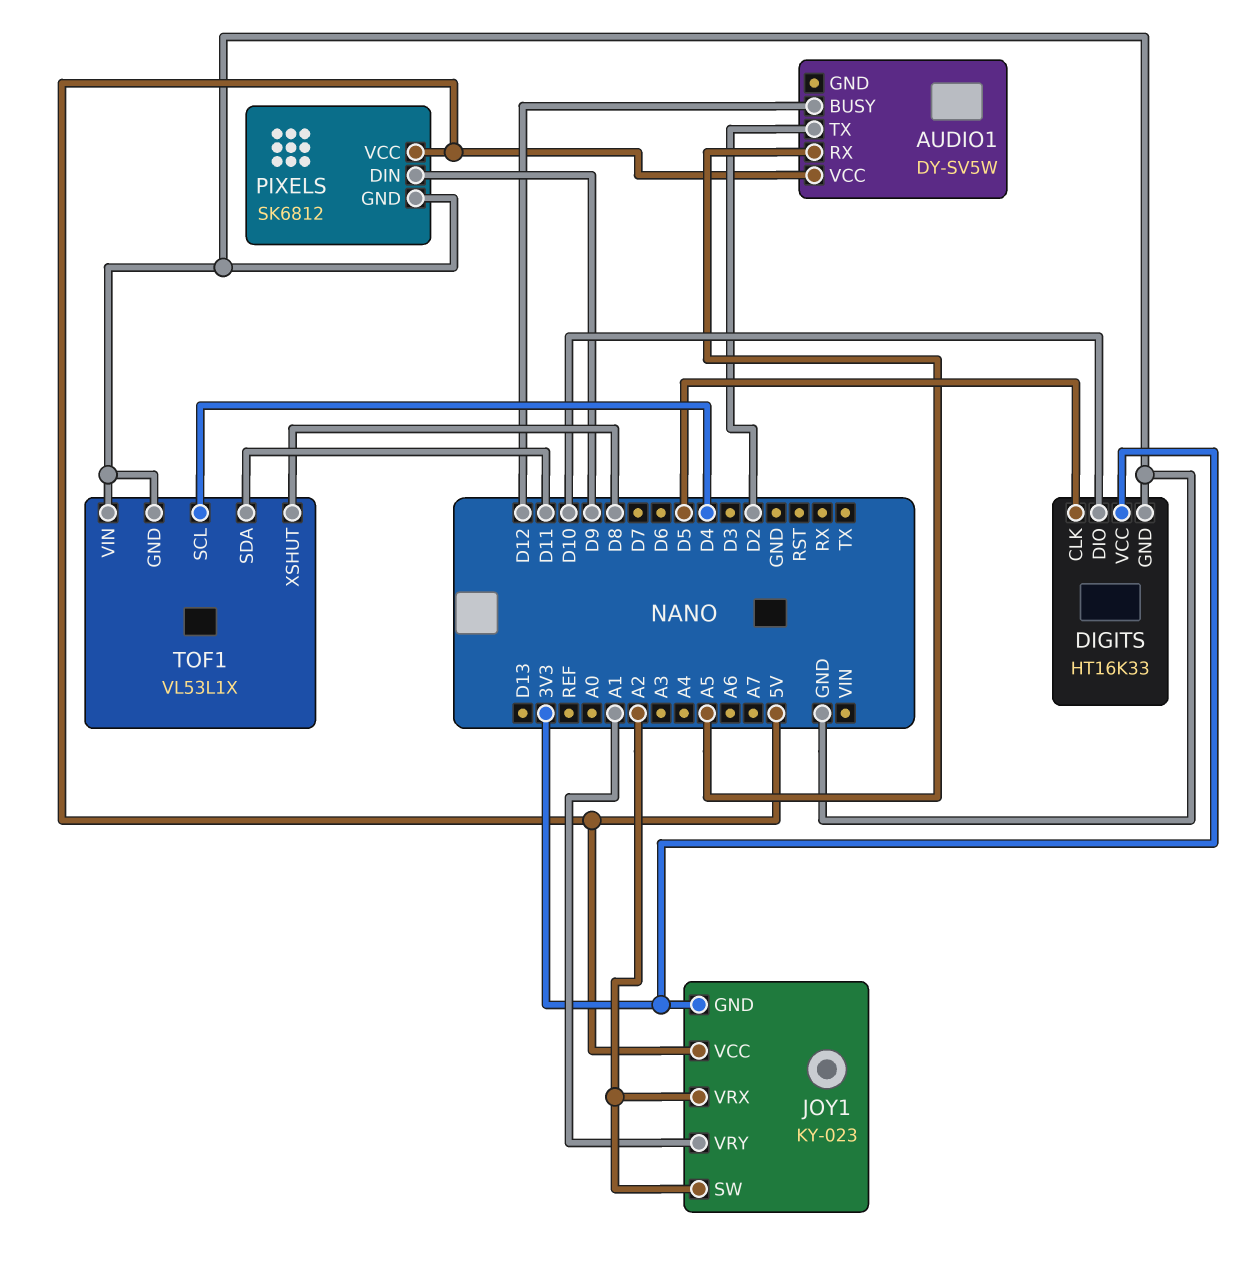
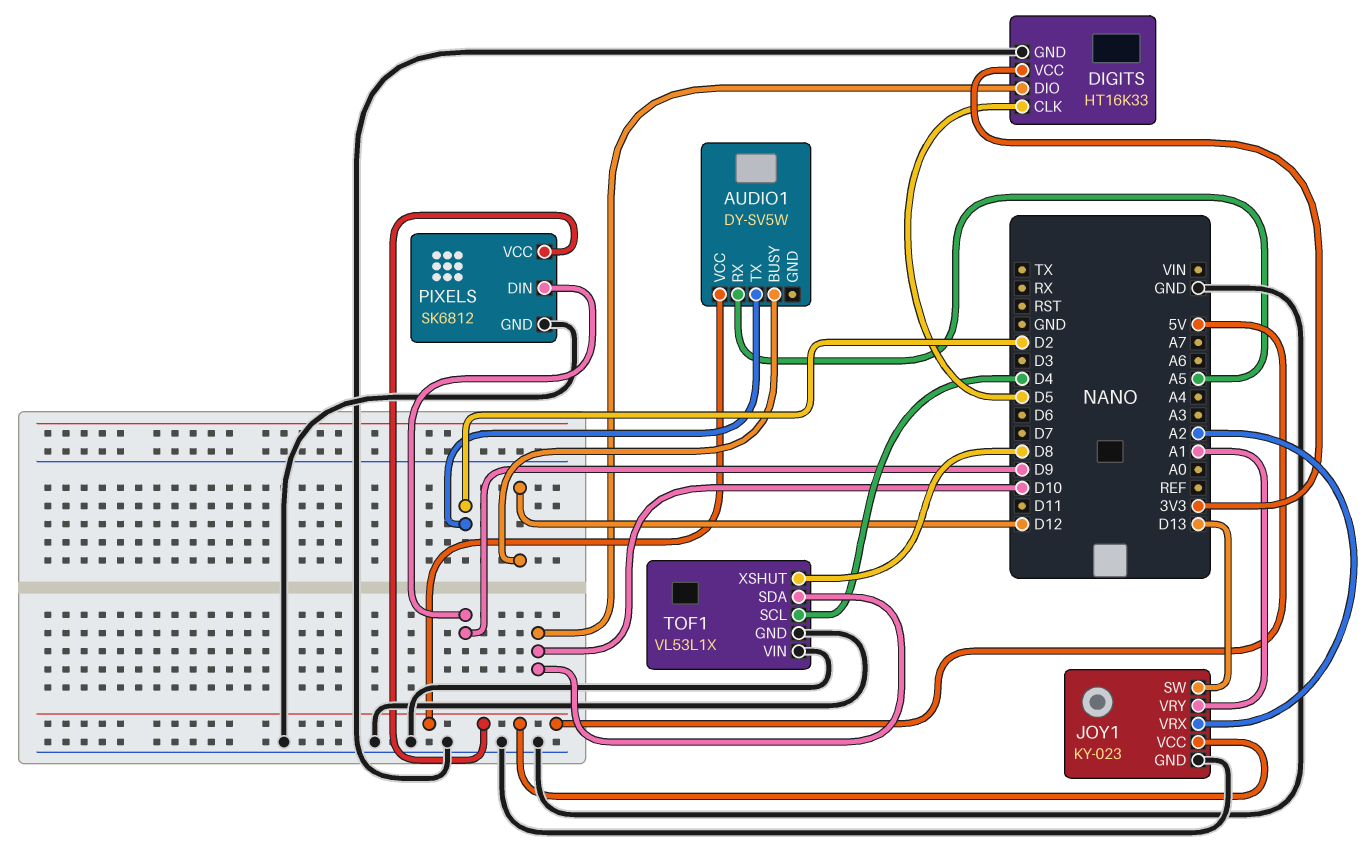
JOY1 pin GND: 3V3 -> GND
JOY1 pin SW: A2 -> D13
TOF1 pin SDA: D11 -> D10

